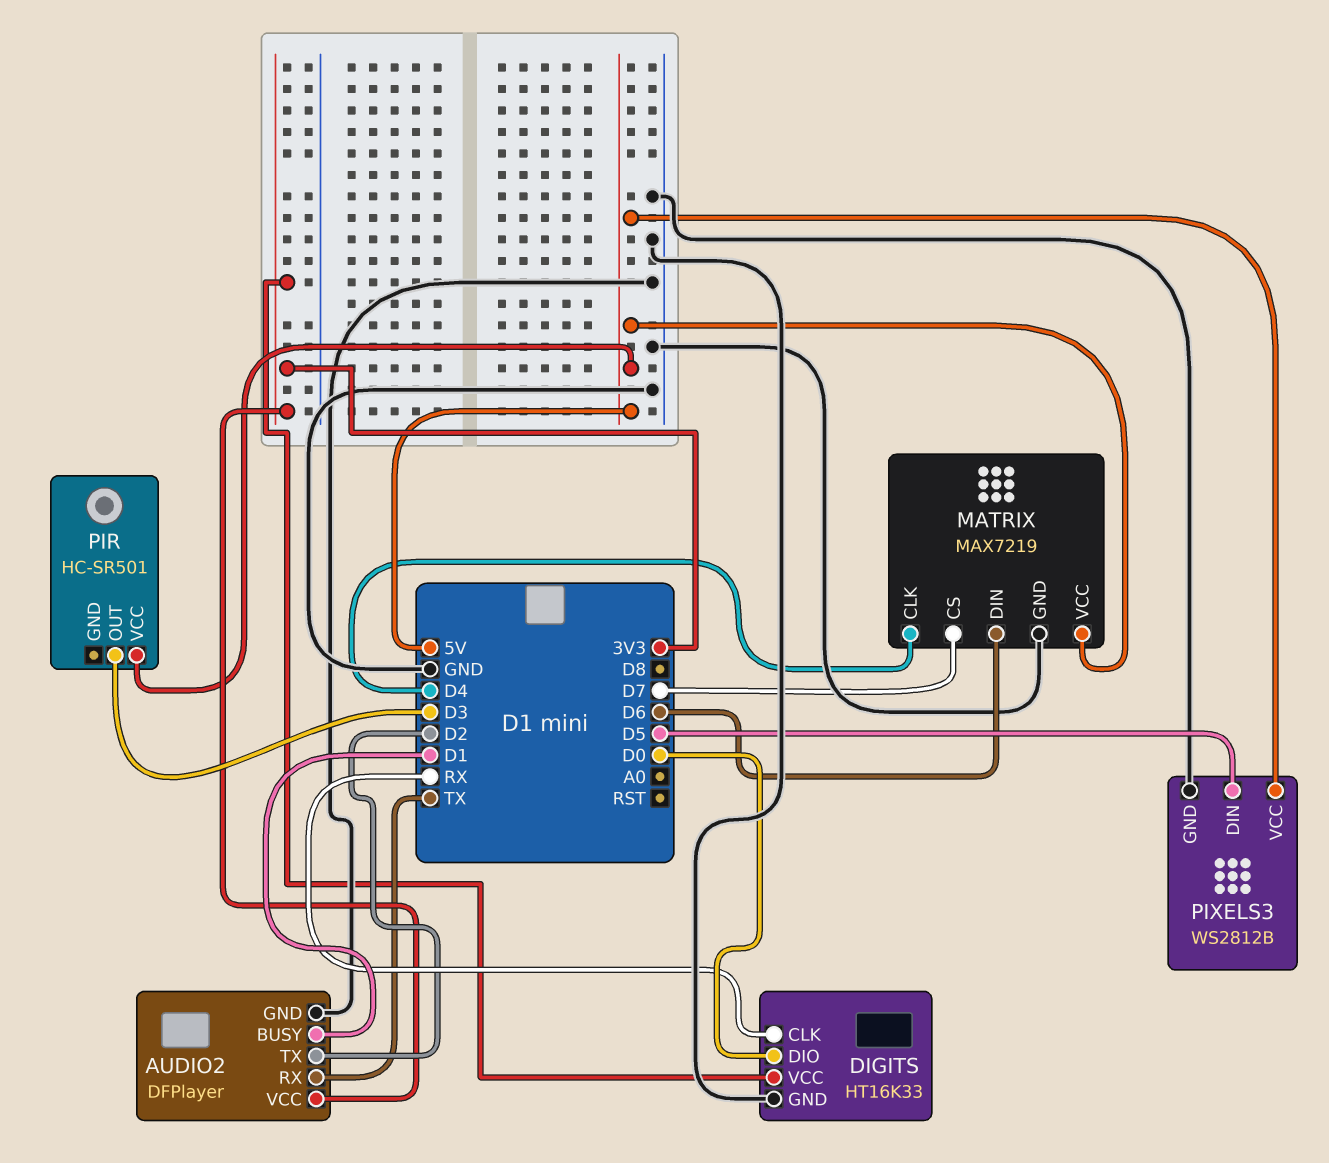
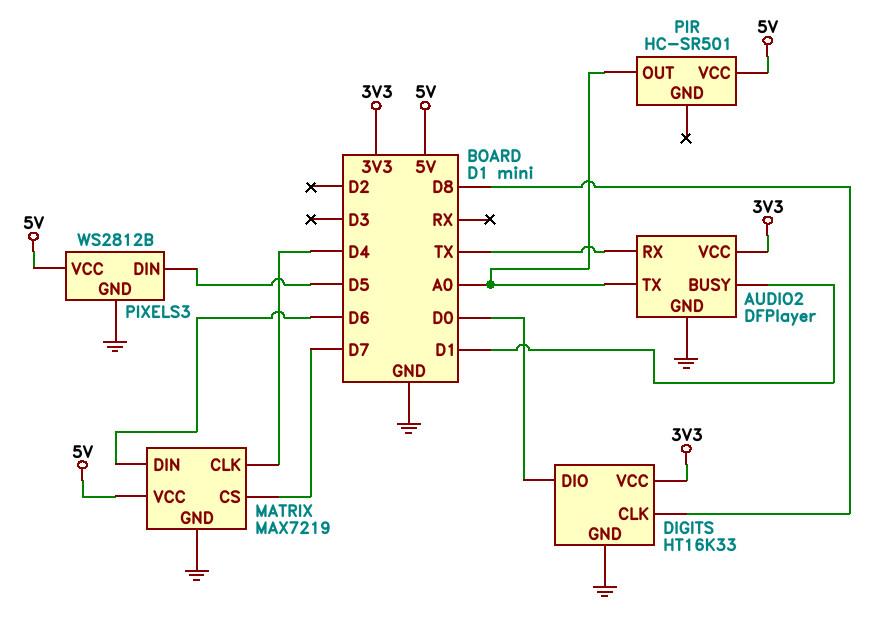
AUDIO2 pin TX: D2 -> A0
DIGITS pin CLK: RX -> D8
PIR pin OUT: D3 -> A0

